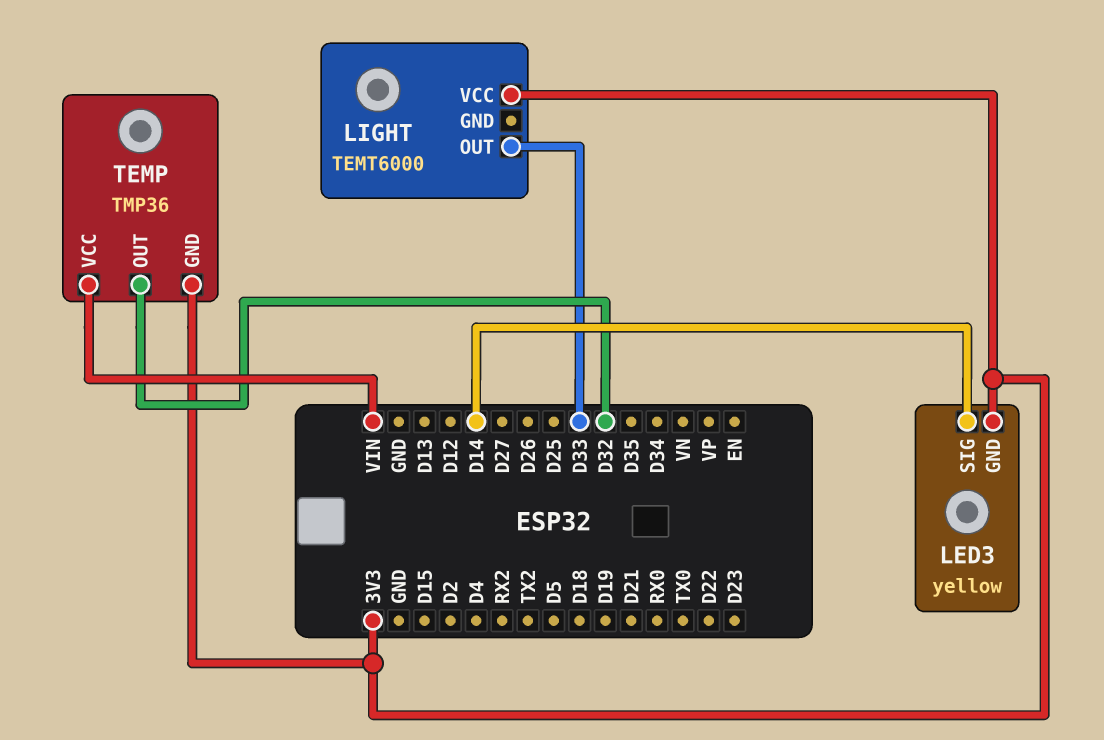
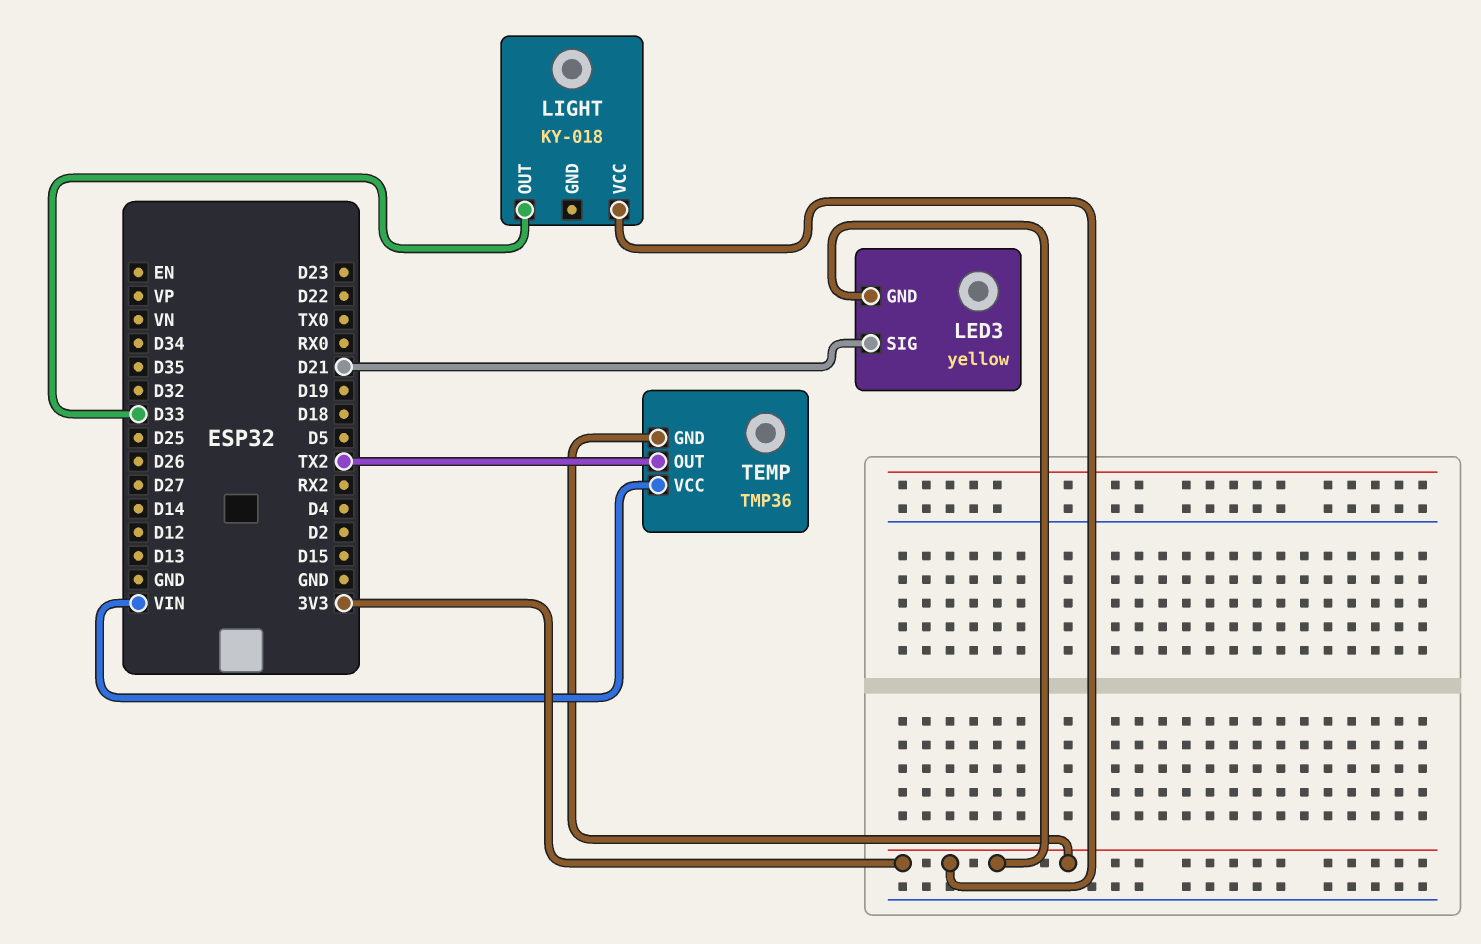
LED3 pin SIG: D14 -> D21
LIGHT: TEMT6000 -> KY-018
TEMP pin OUT: D32 -> TX2

